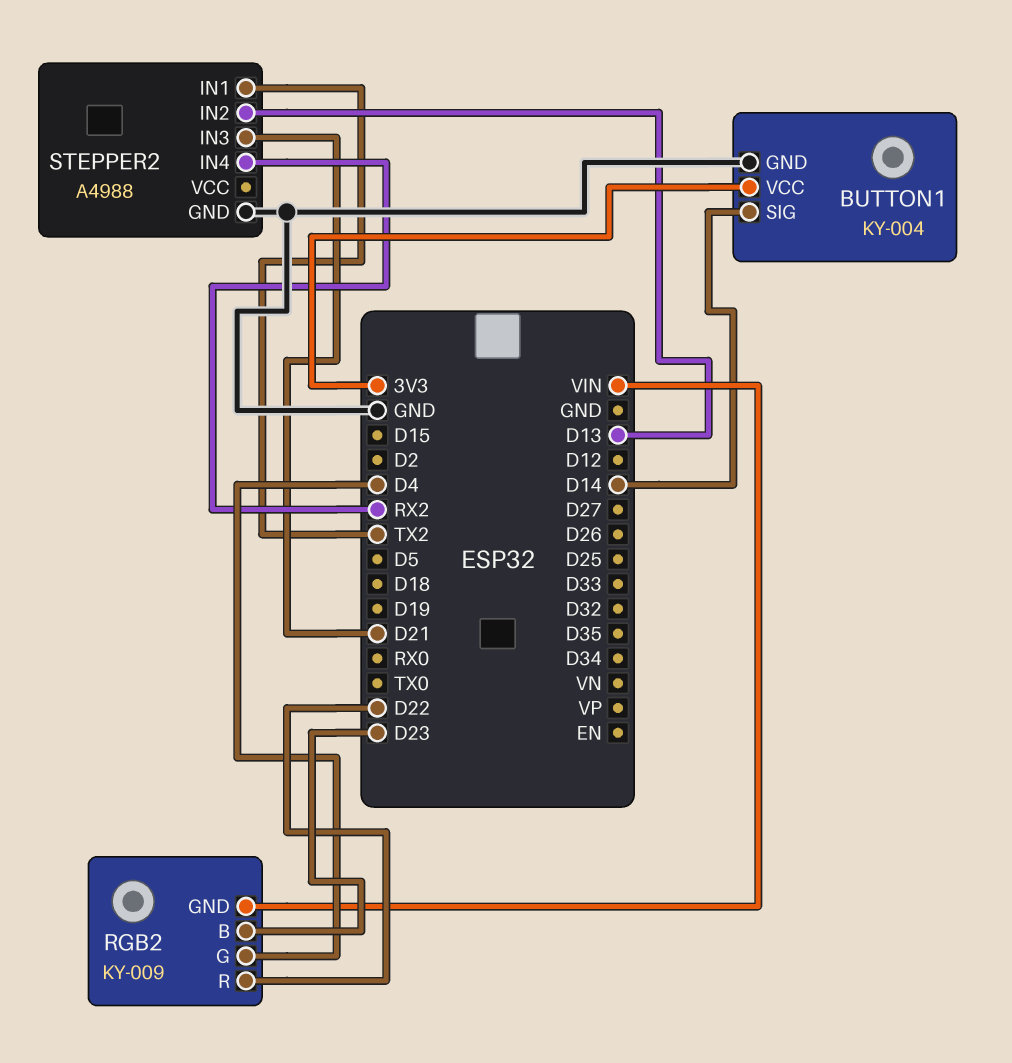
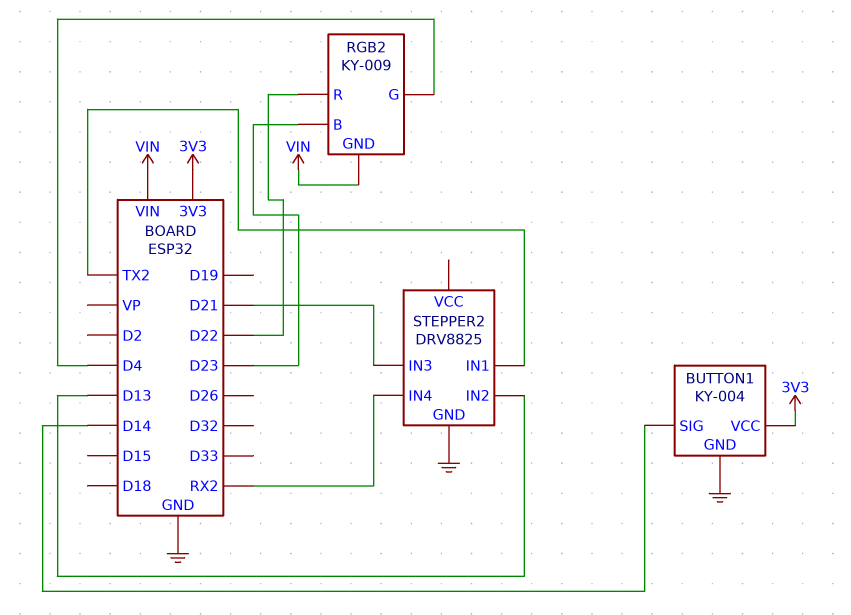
STEPPER2: A4988 -> DRV8825

